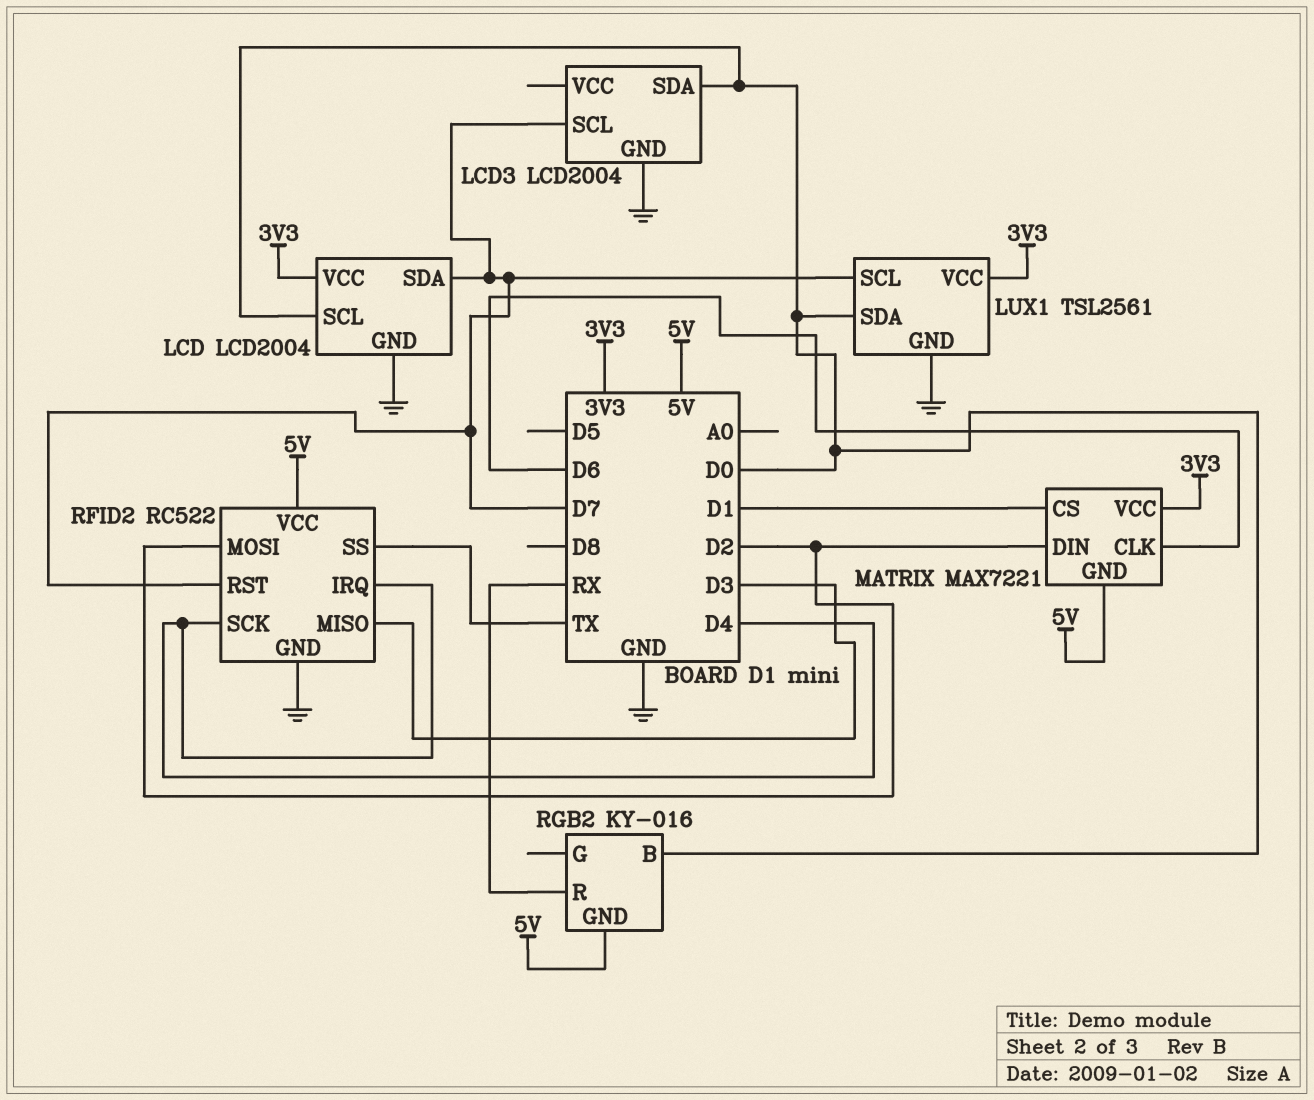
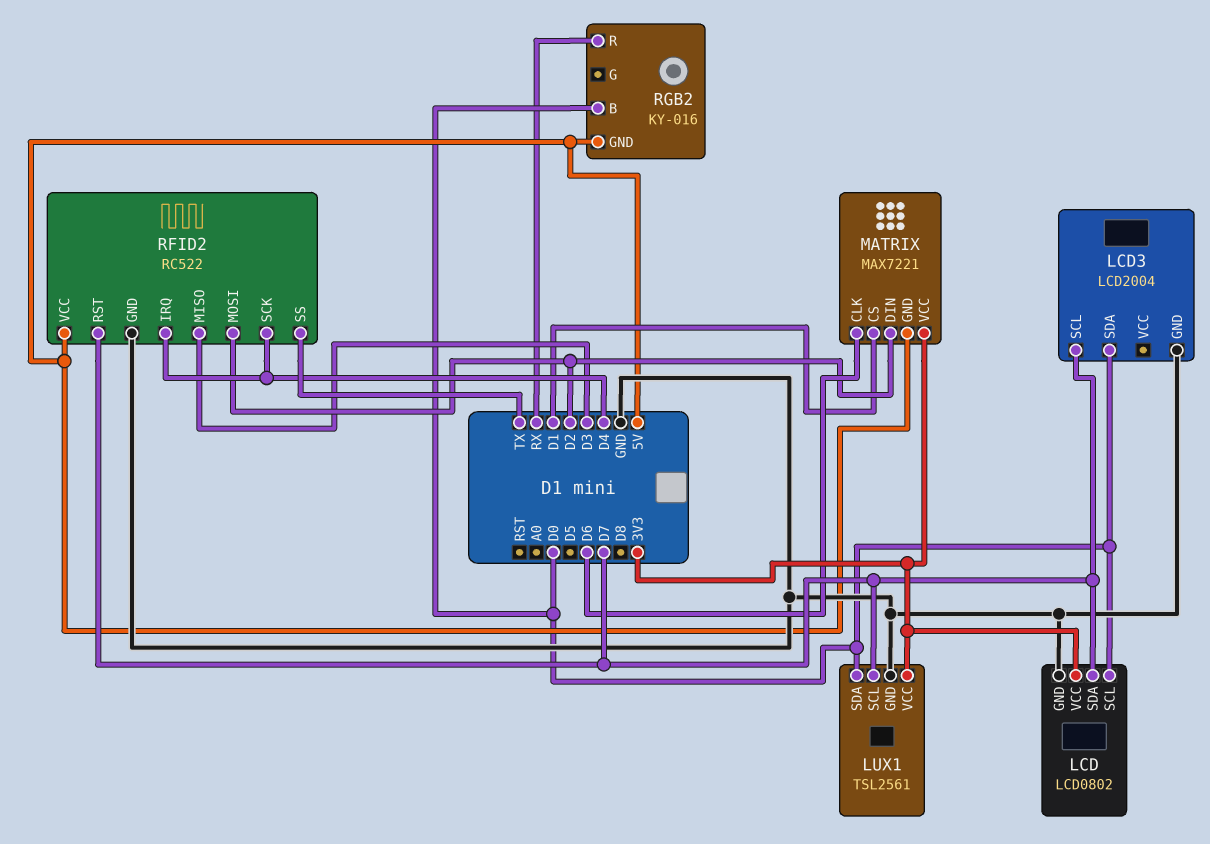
LCD: LCD2004 -> LCD0802

